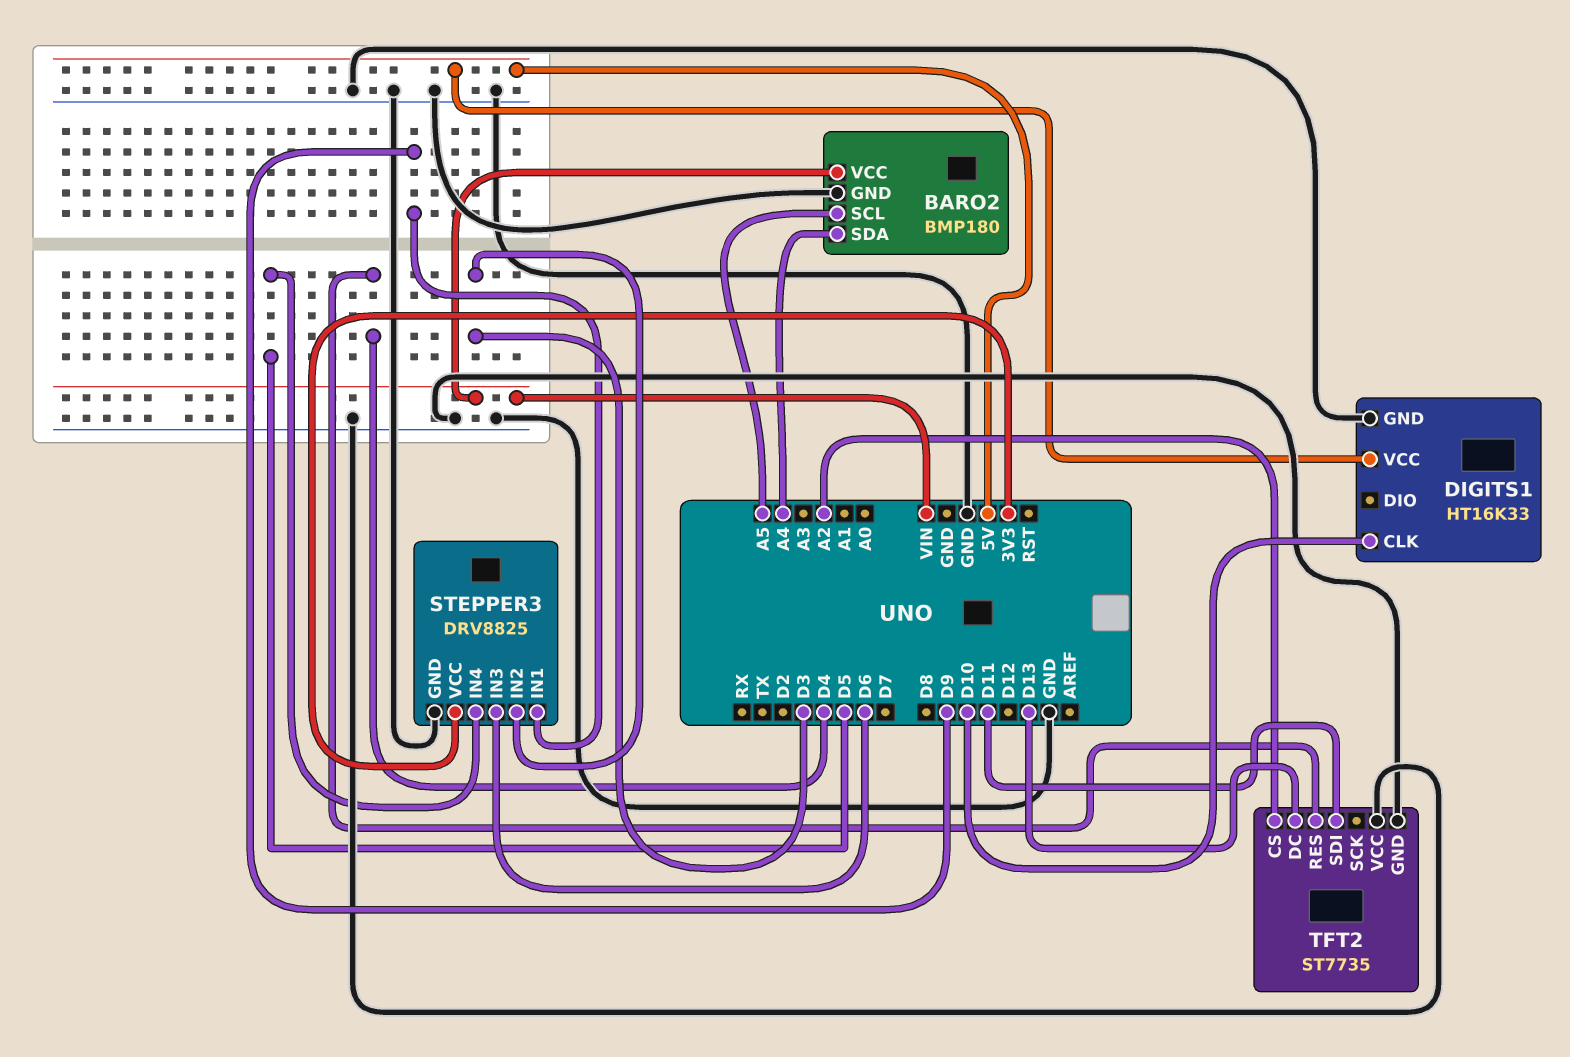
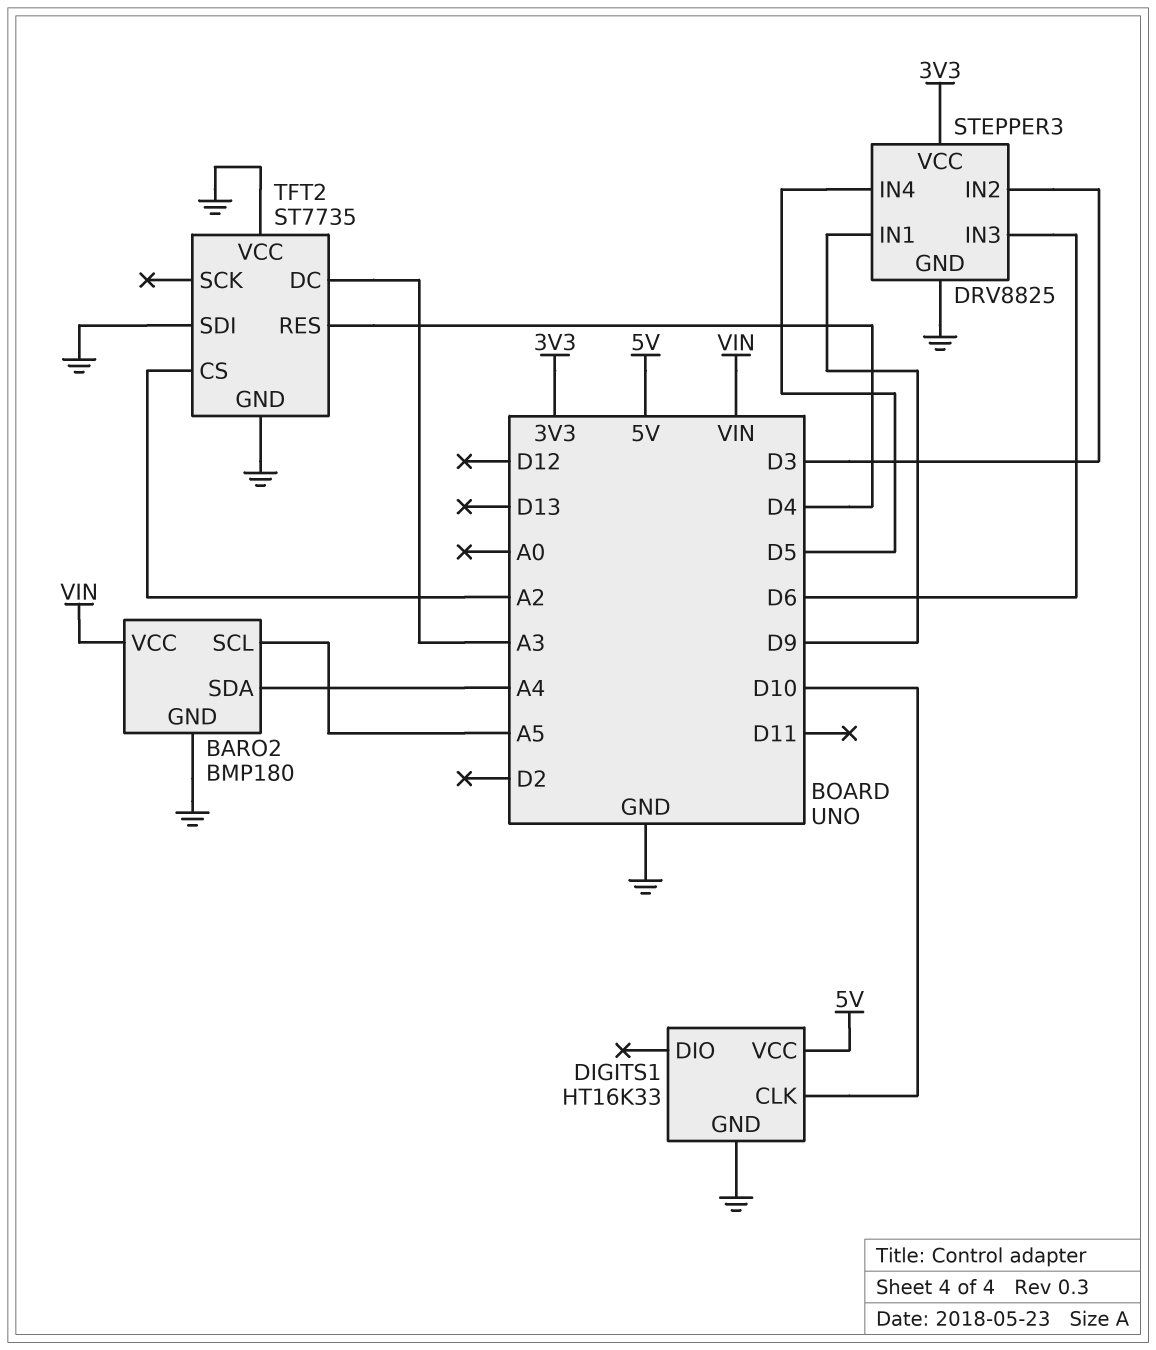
TFT2 pin DC: D13 -> A3
TFT2 pin SDI: D11 -> GND

